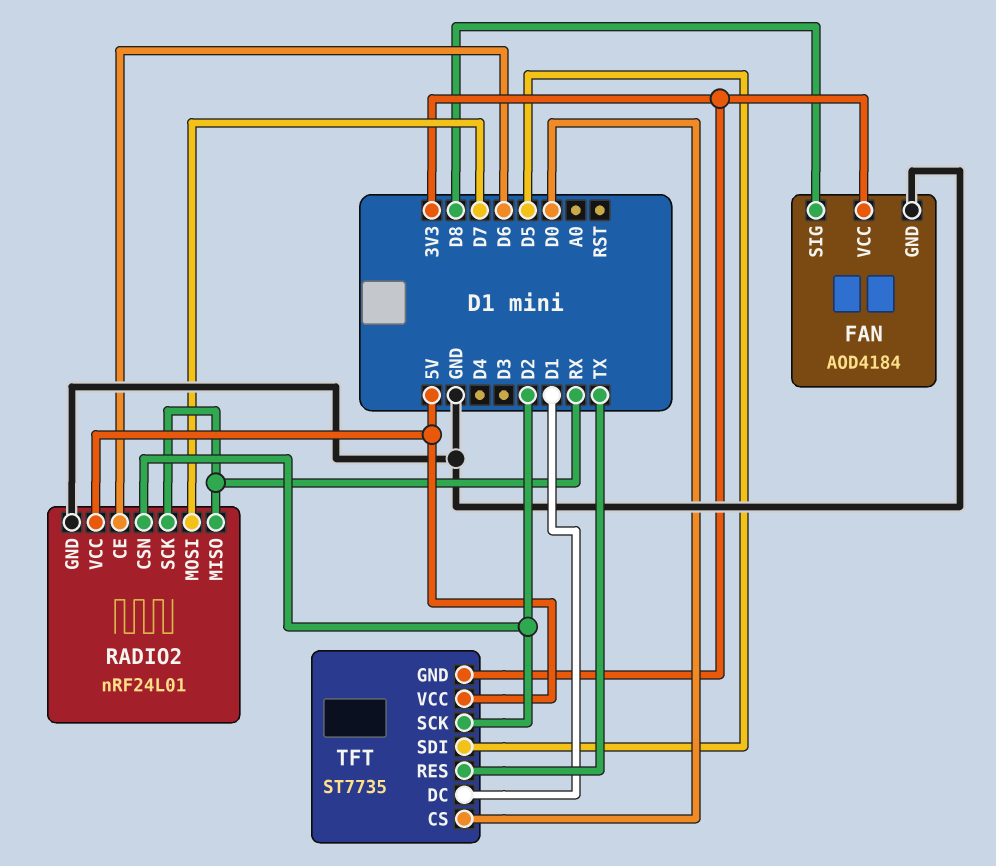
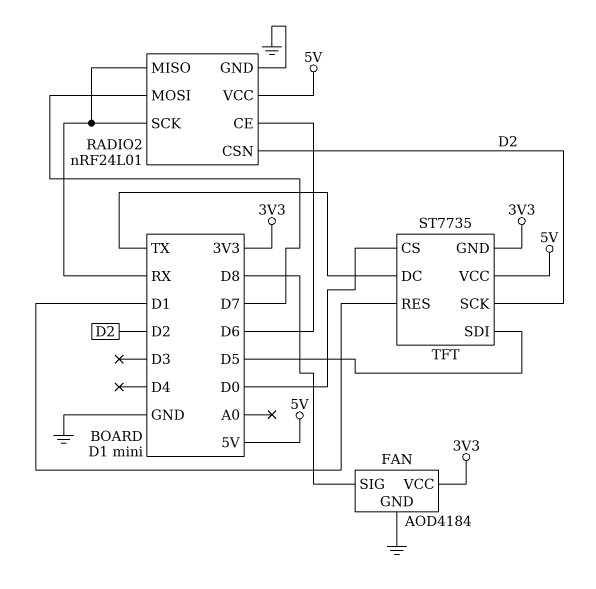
TFT pin DC: D1 -> TX
TFT pin RES: TX -> D1

